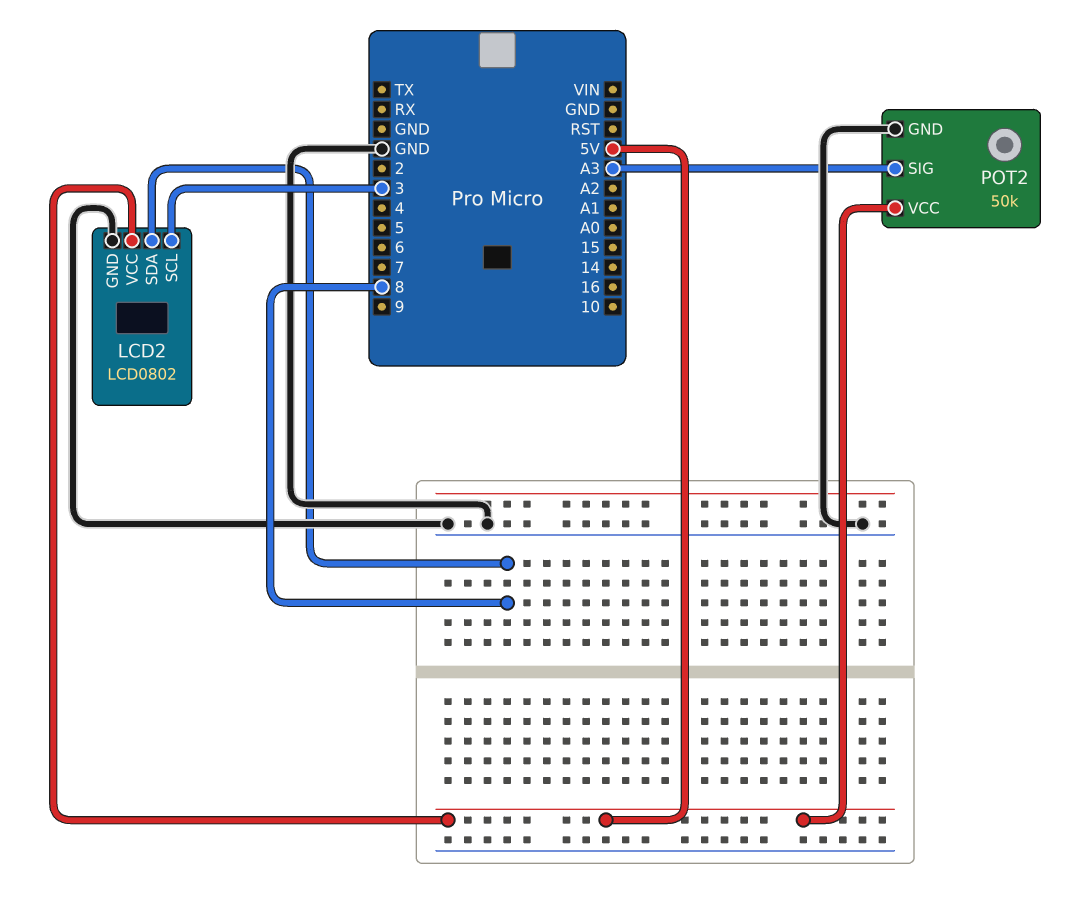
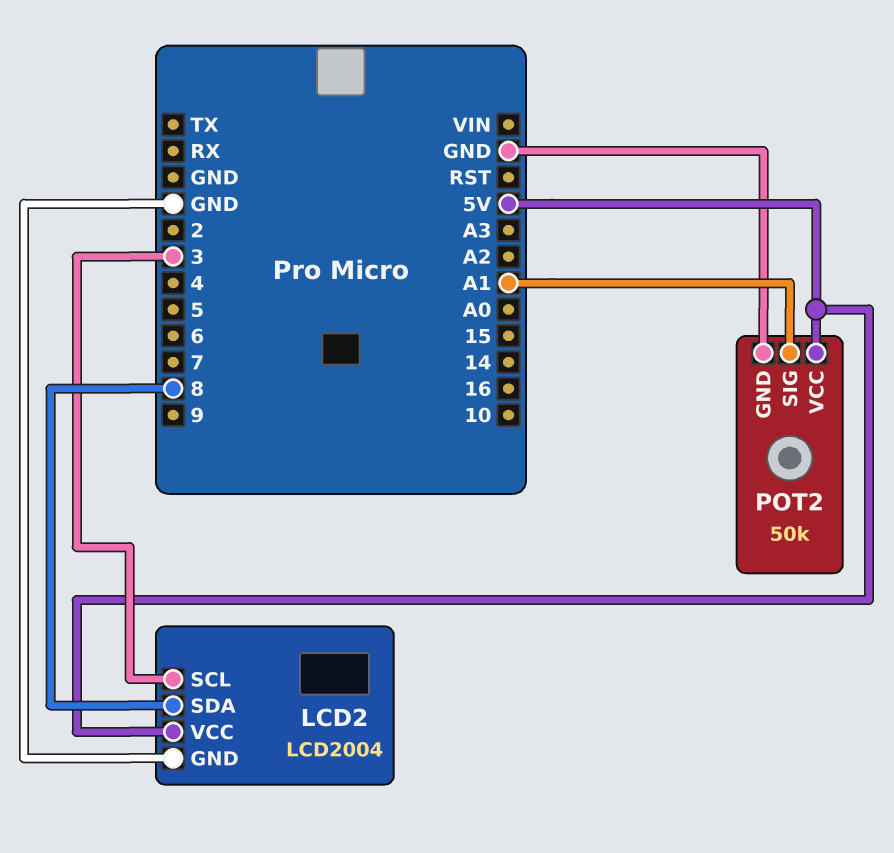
LCD2: LCD0802 -> LCD2004
POT2 pin SIG: A3 -> A1

